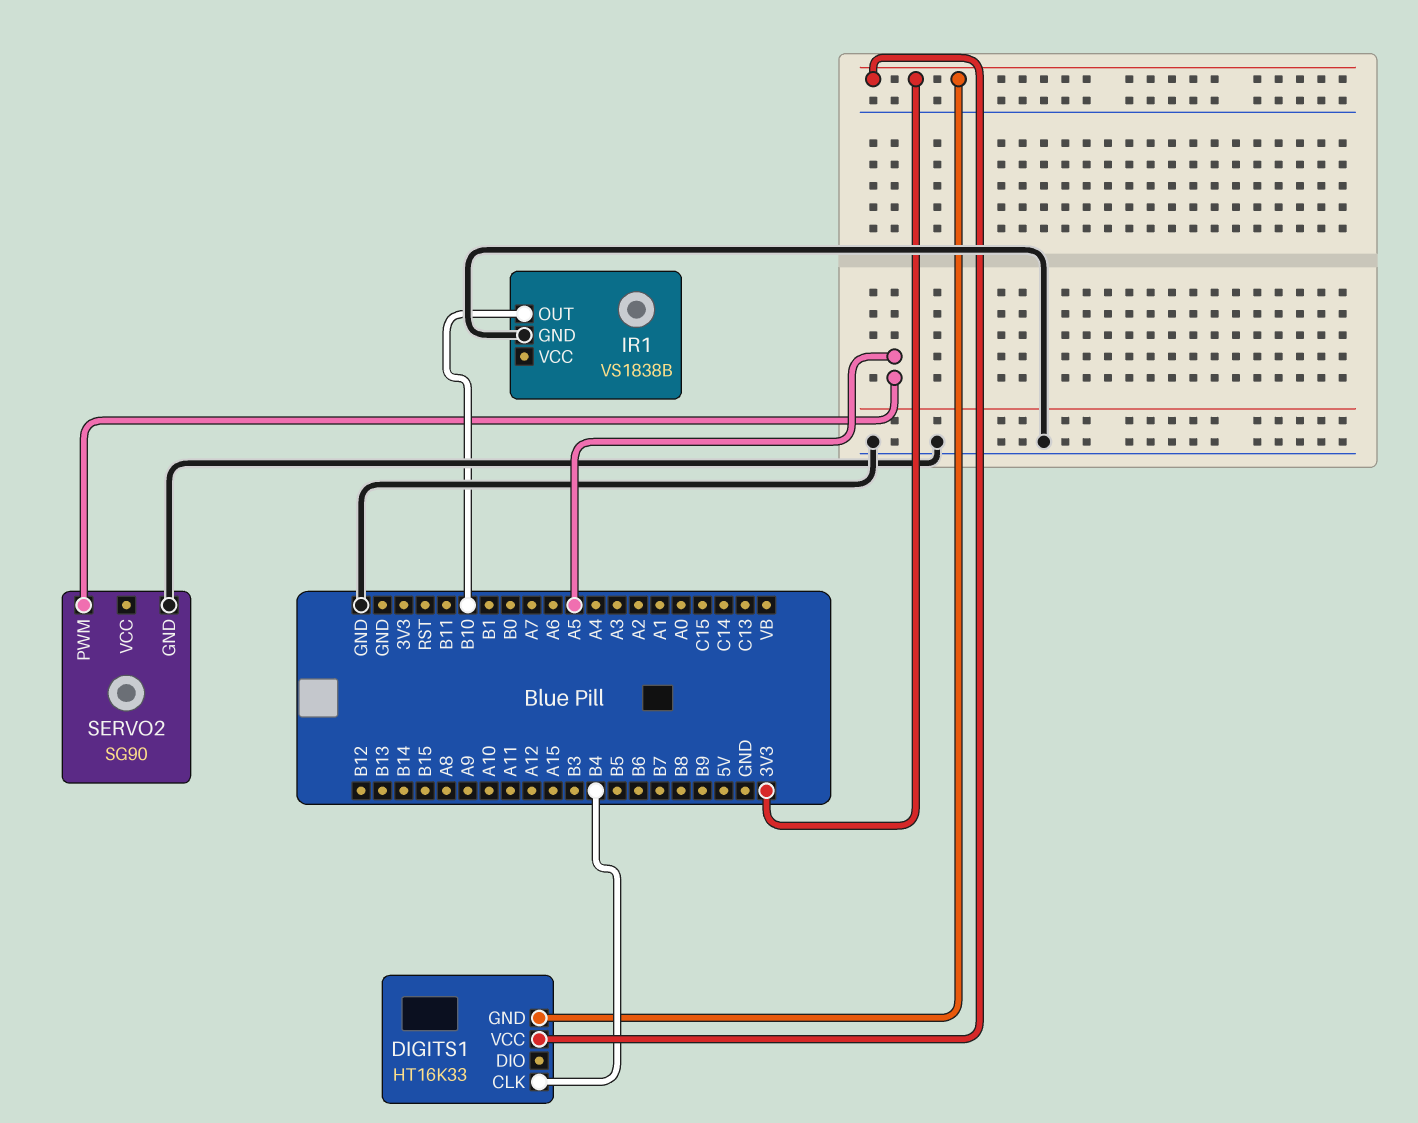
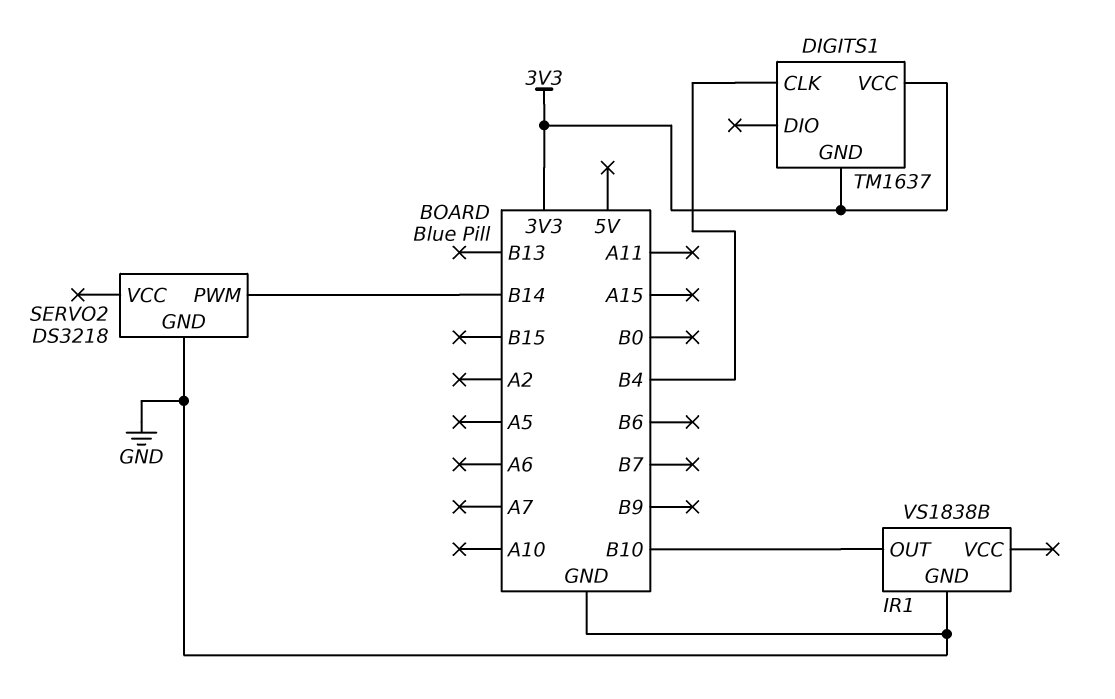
DIGITS1: HT16K33 -> TM1637
SERVO2: SG90 -> DS3218
SERVO2 pin PWM: A5 -> B14

